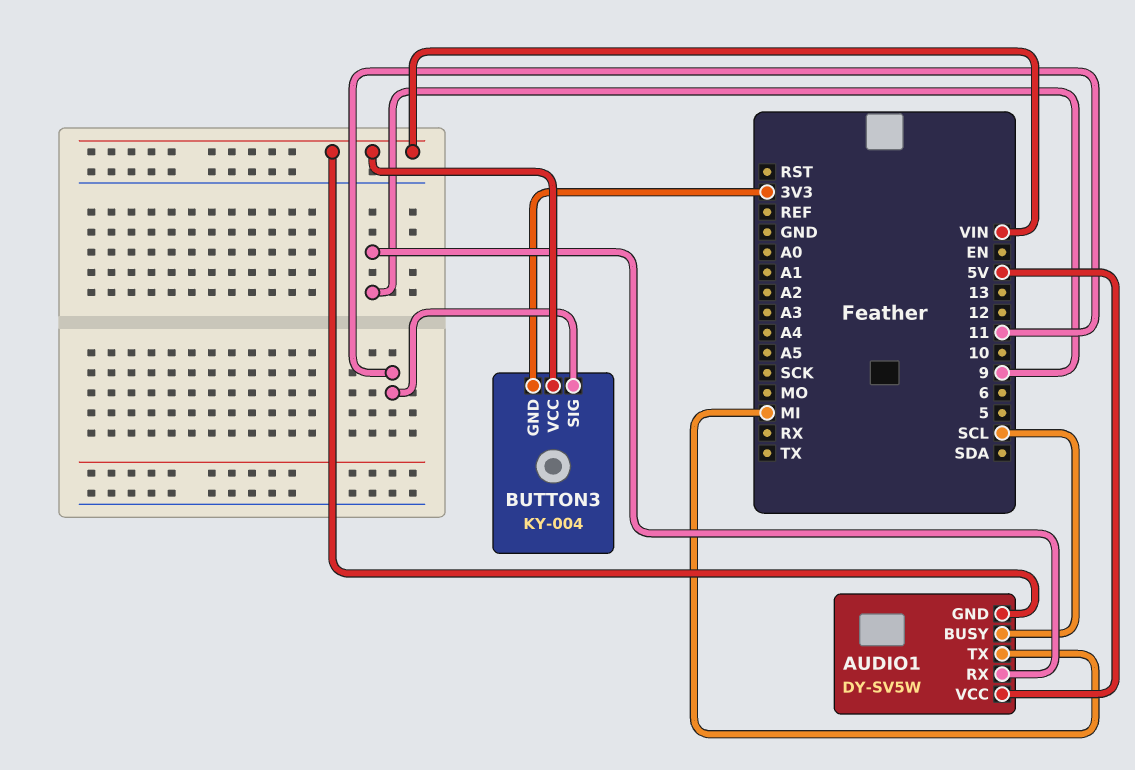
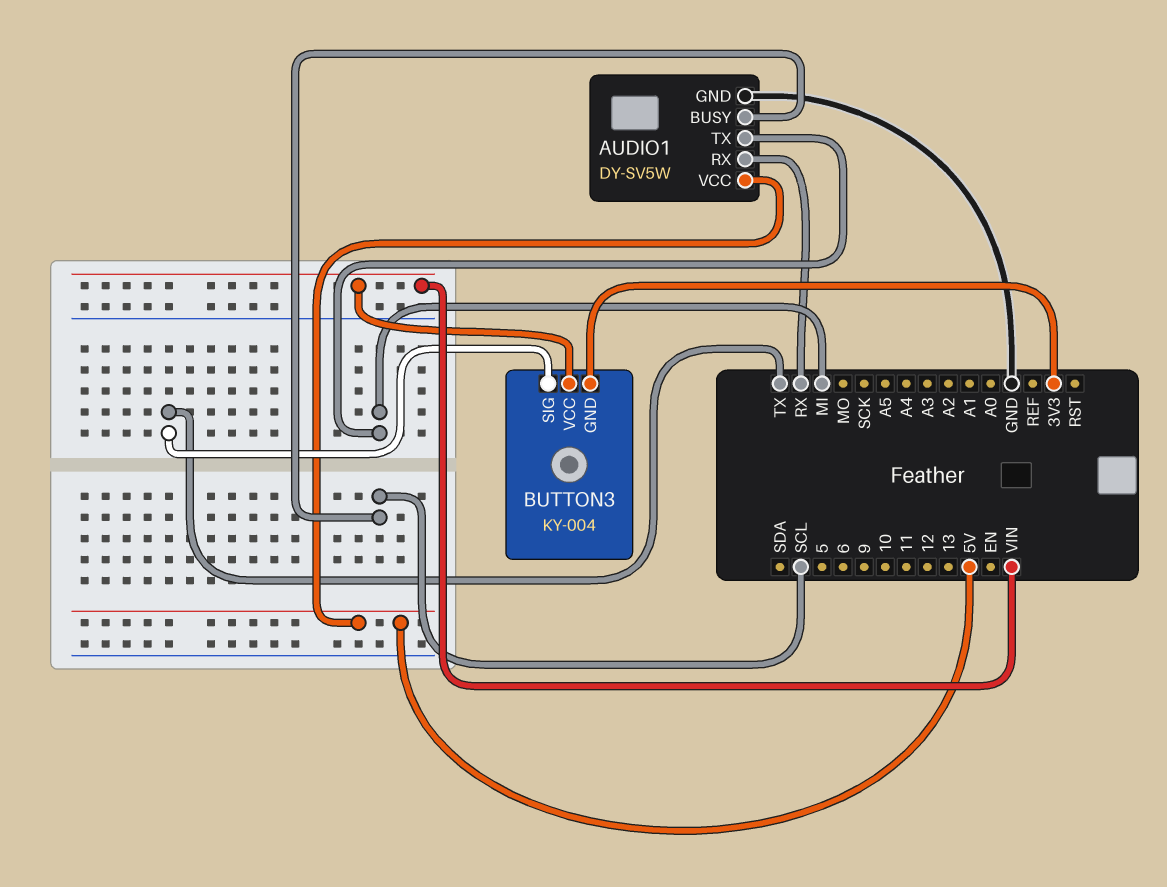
AUDIO1 pin GND: VIN -> GND
AUDIO1 pin RX: 9 -> RX
BUTTON3 pin SIG: 11 -> TX

